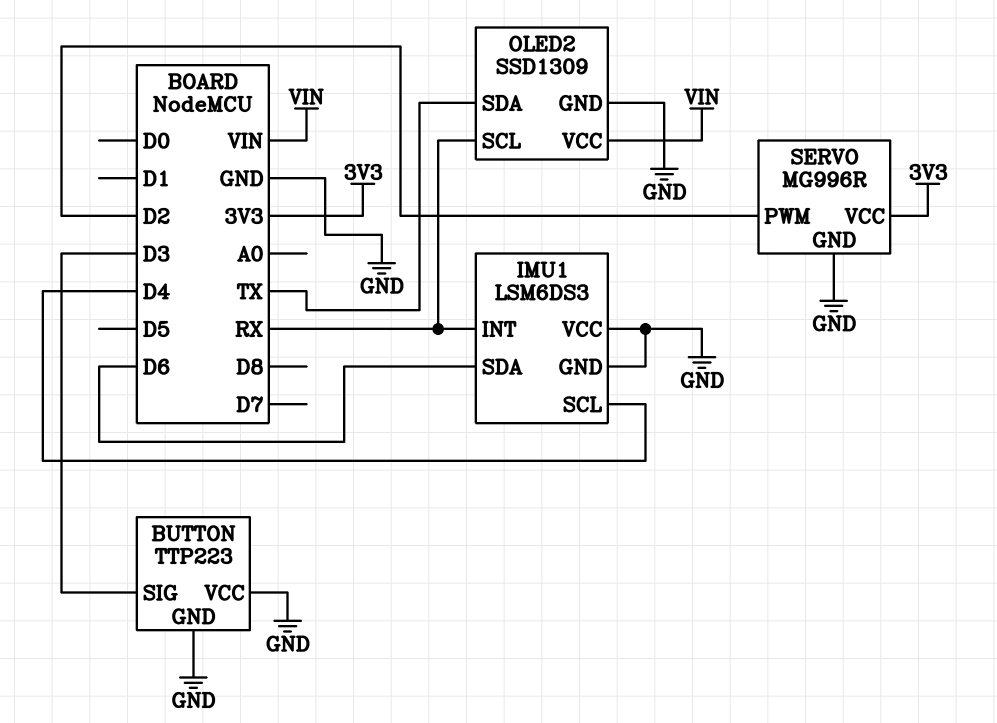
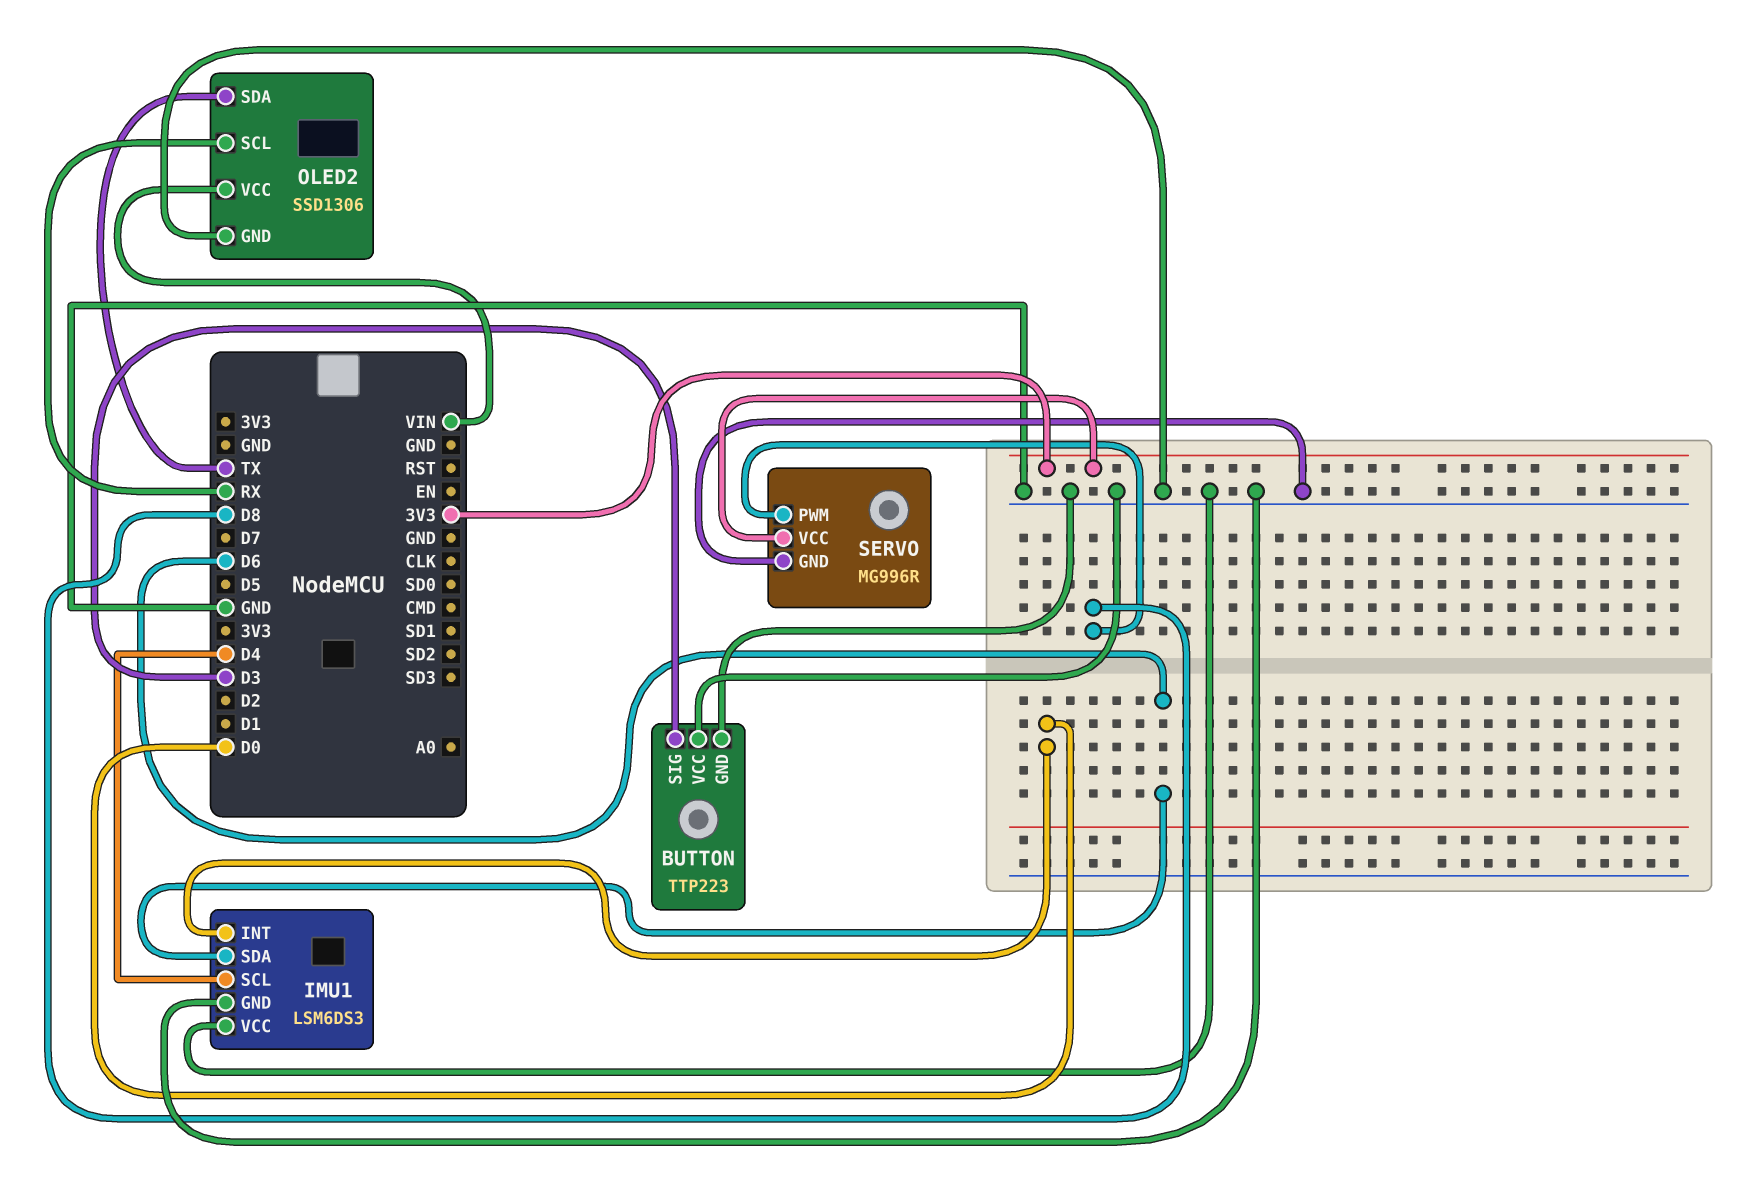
IMU1 pin INT: RX -> D0
OLED2: SSD1309 -> SSD1306
SERVO pin PWM: D2 -> D8

